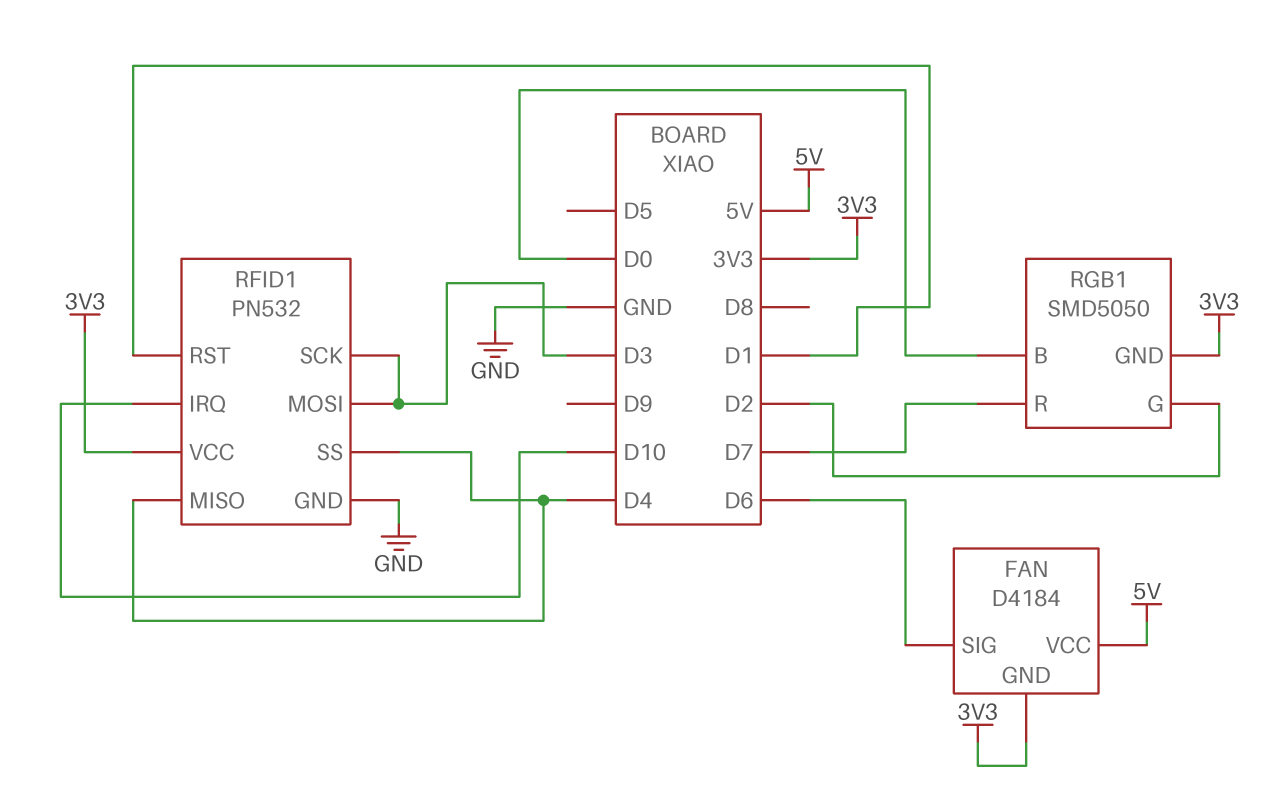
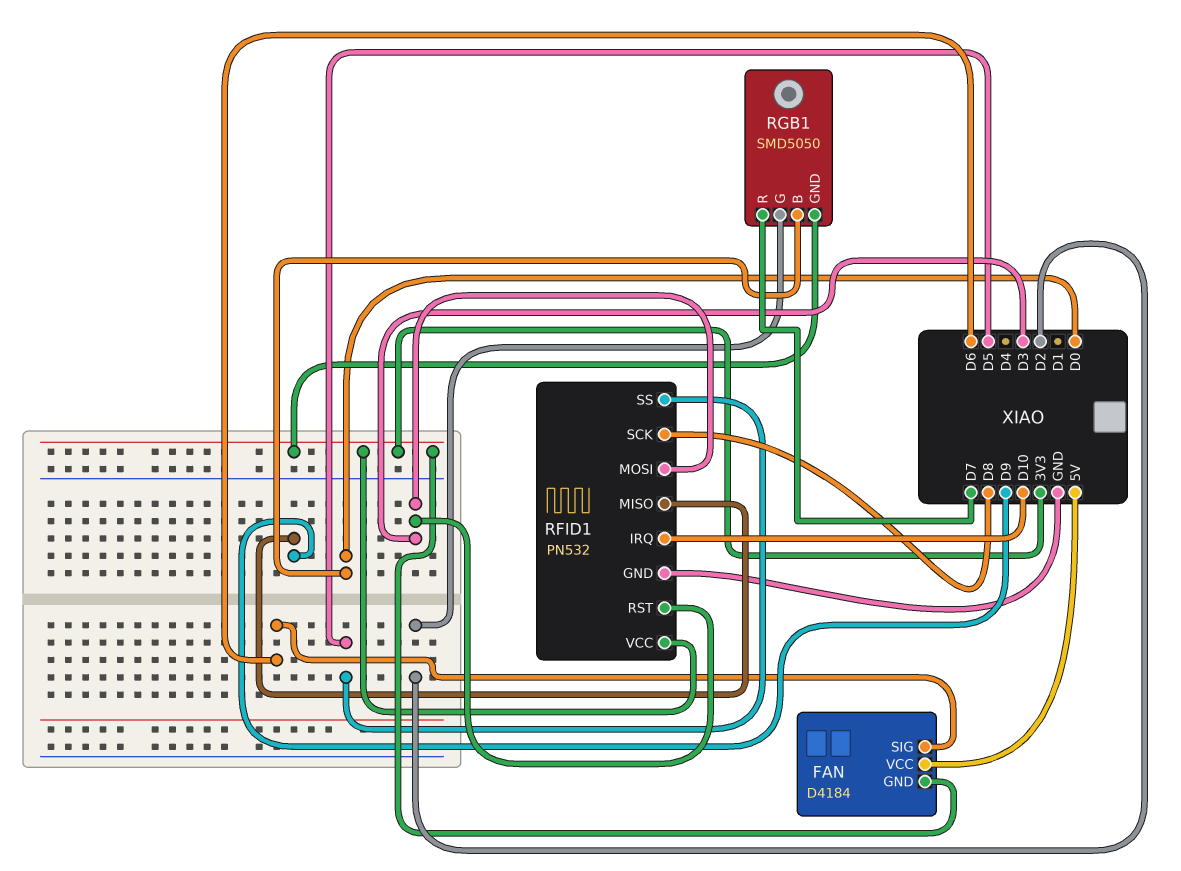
RFID1 pin MISO: D4 -> D9
RFID1 pin RST: D1 -> D3
RFID1 pin SCK: D3 -> D8
RFID1 pin SS: D4 -> D5

